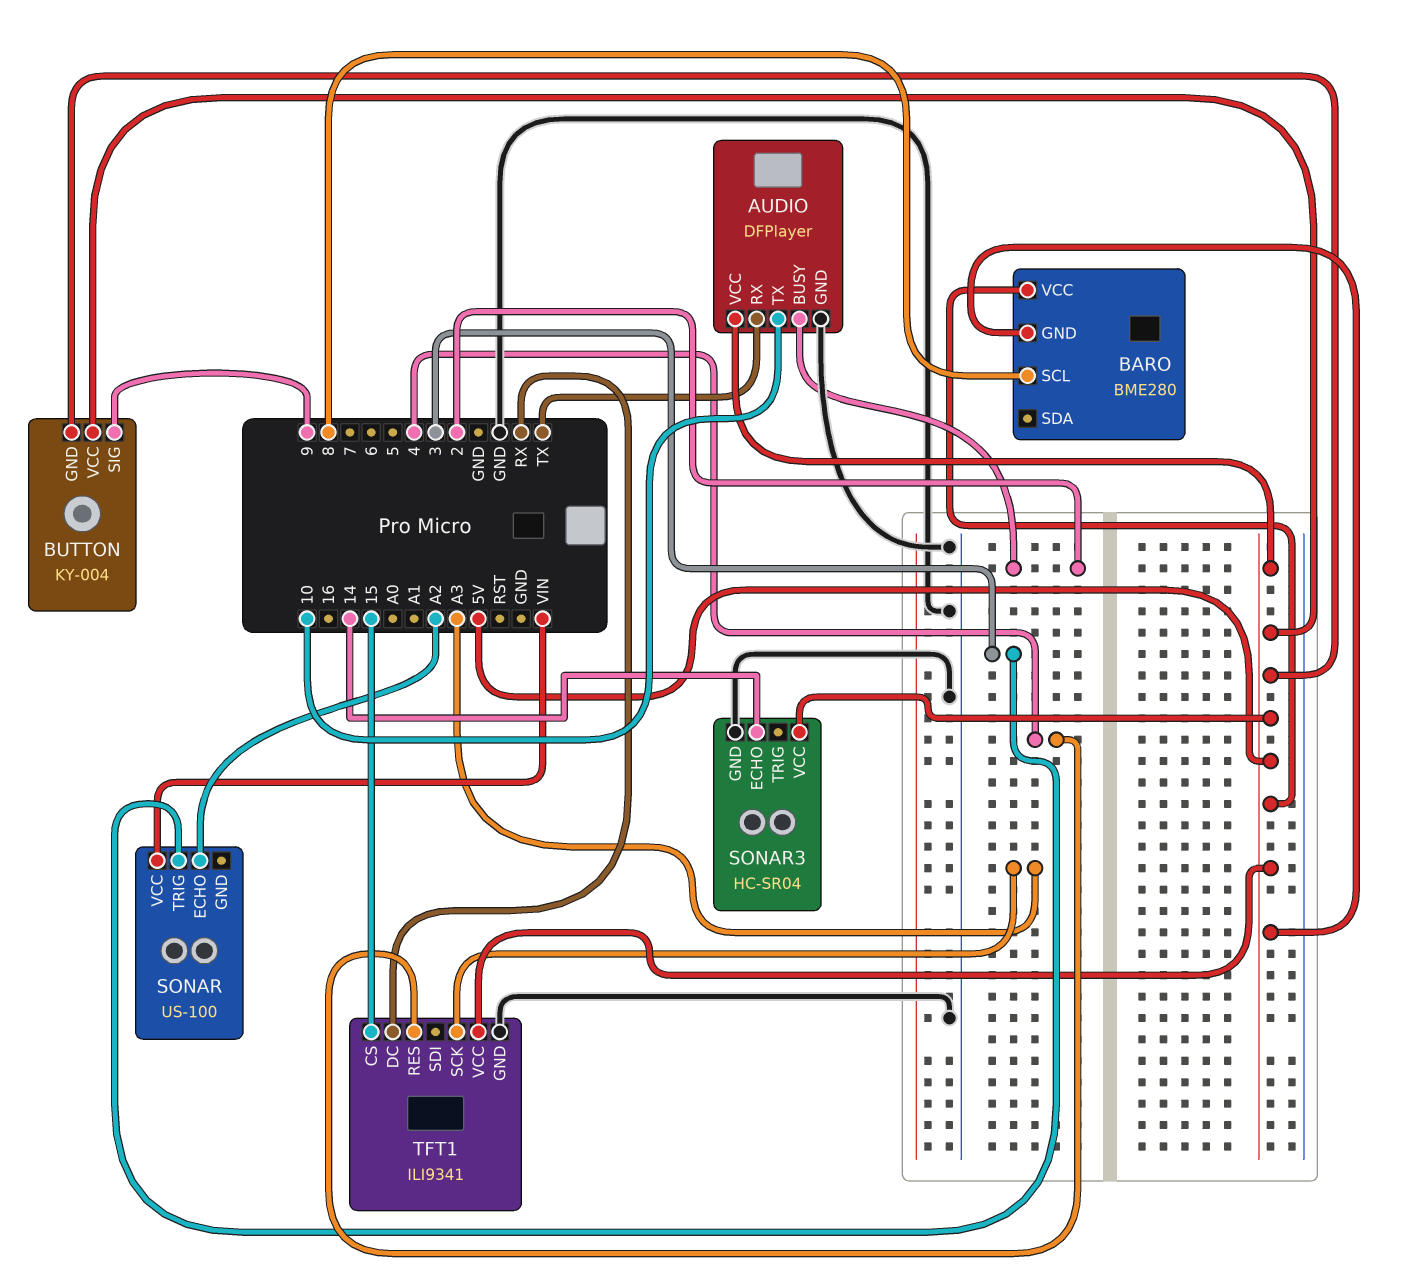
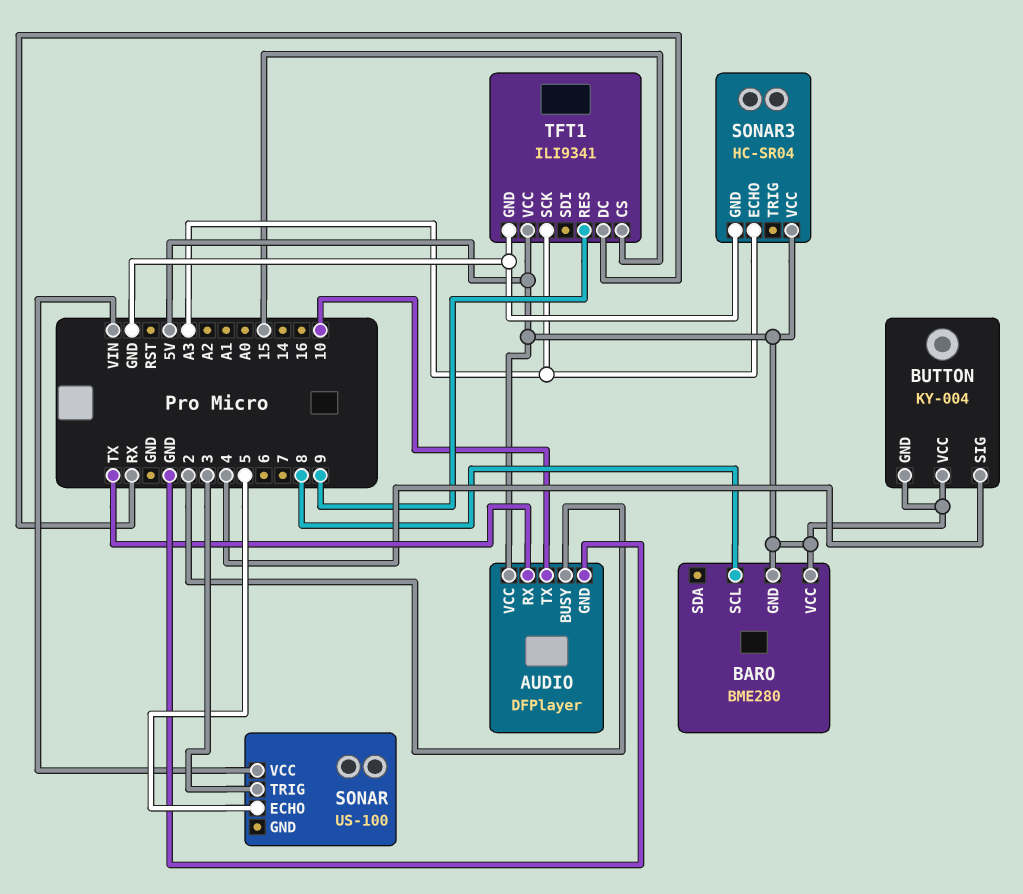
BUTTON pin SIG: 9 -> 4
SONAR pin ECHO: A2 -> 5
SONAR3 pin ECHO: 14 -> A3
TFT1 pin RES: 4 -> 9

